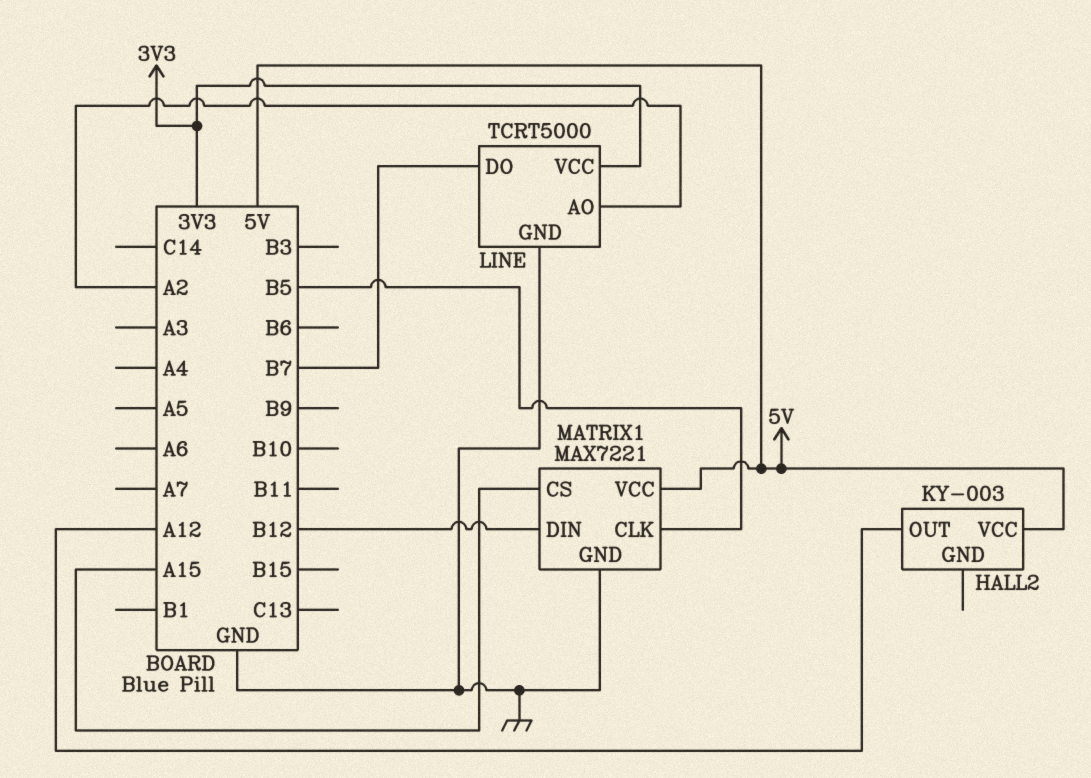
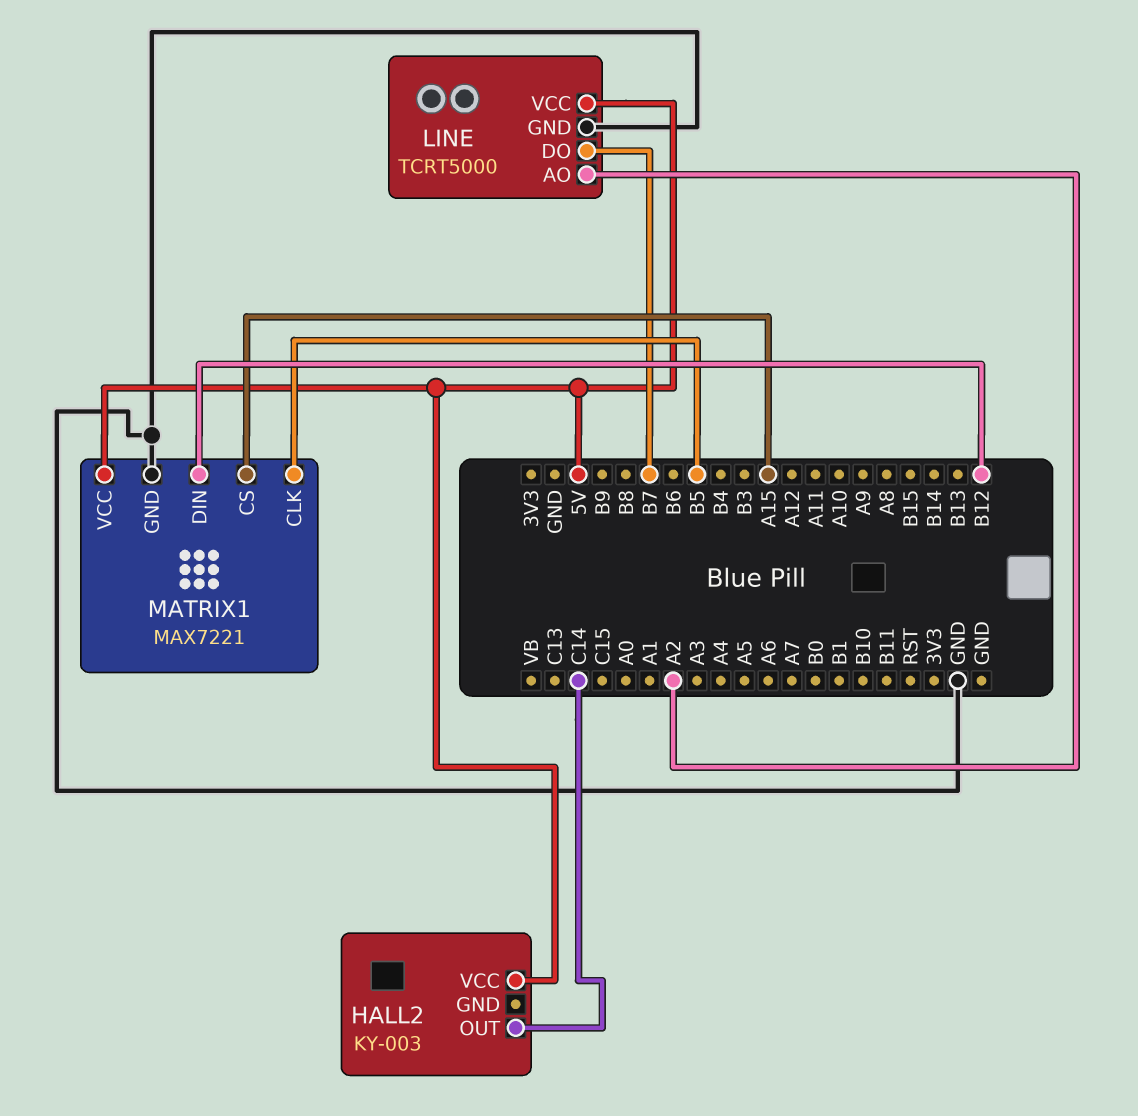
HALL2 pin OUT: A12 -> C14
LINE pin VCC: 3V3 -> 5V

